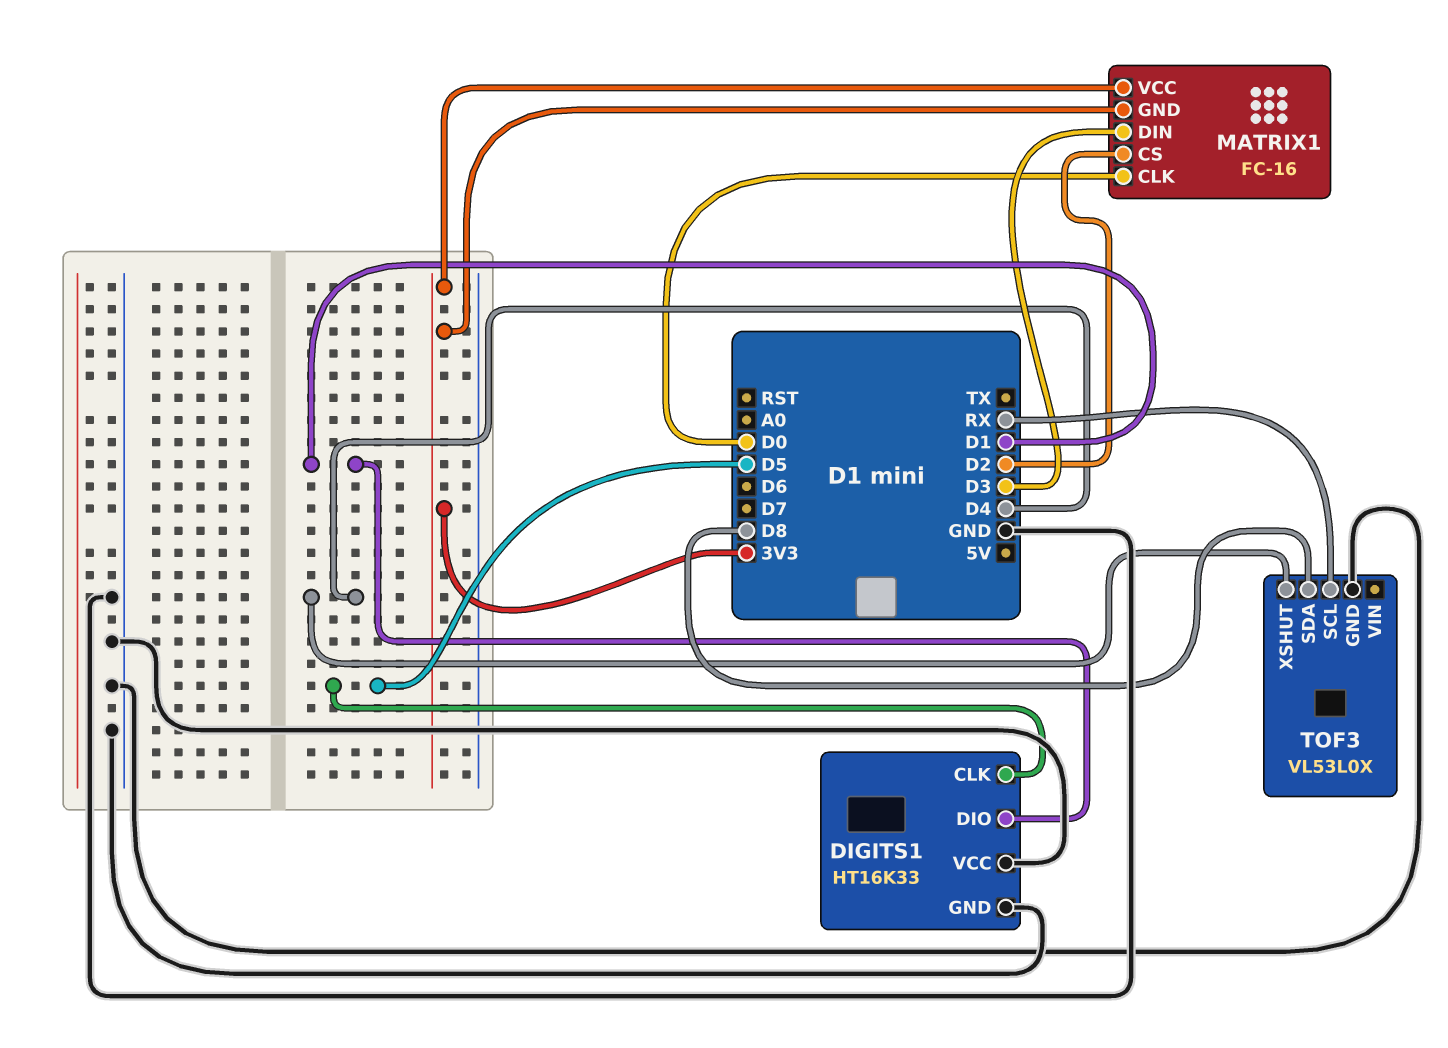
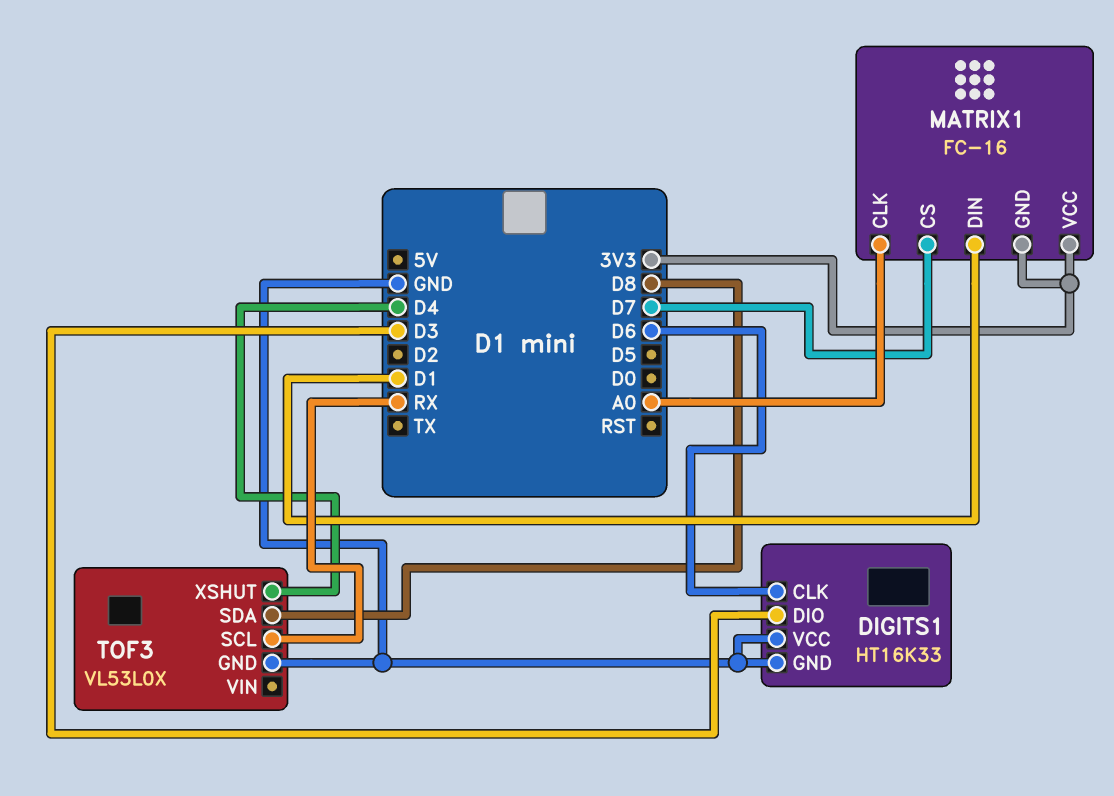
DIGITS1 pin CLK: D5 -> D6
DIGITS1 pin DIO: D1 -> D3
MATRIX1 pin CLK: D0 -> A0
MATRIX1 pin CS: D2 -> D7
MATRIX1 pin DIN: D3 -> D1

